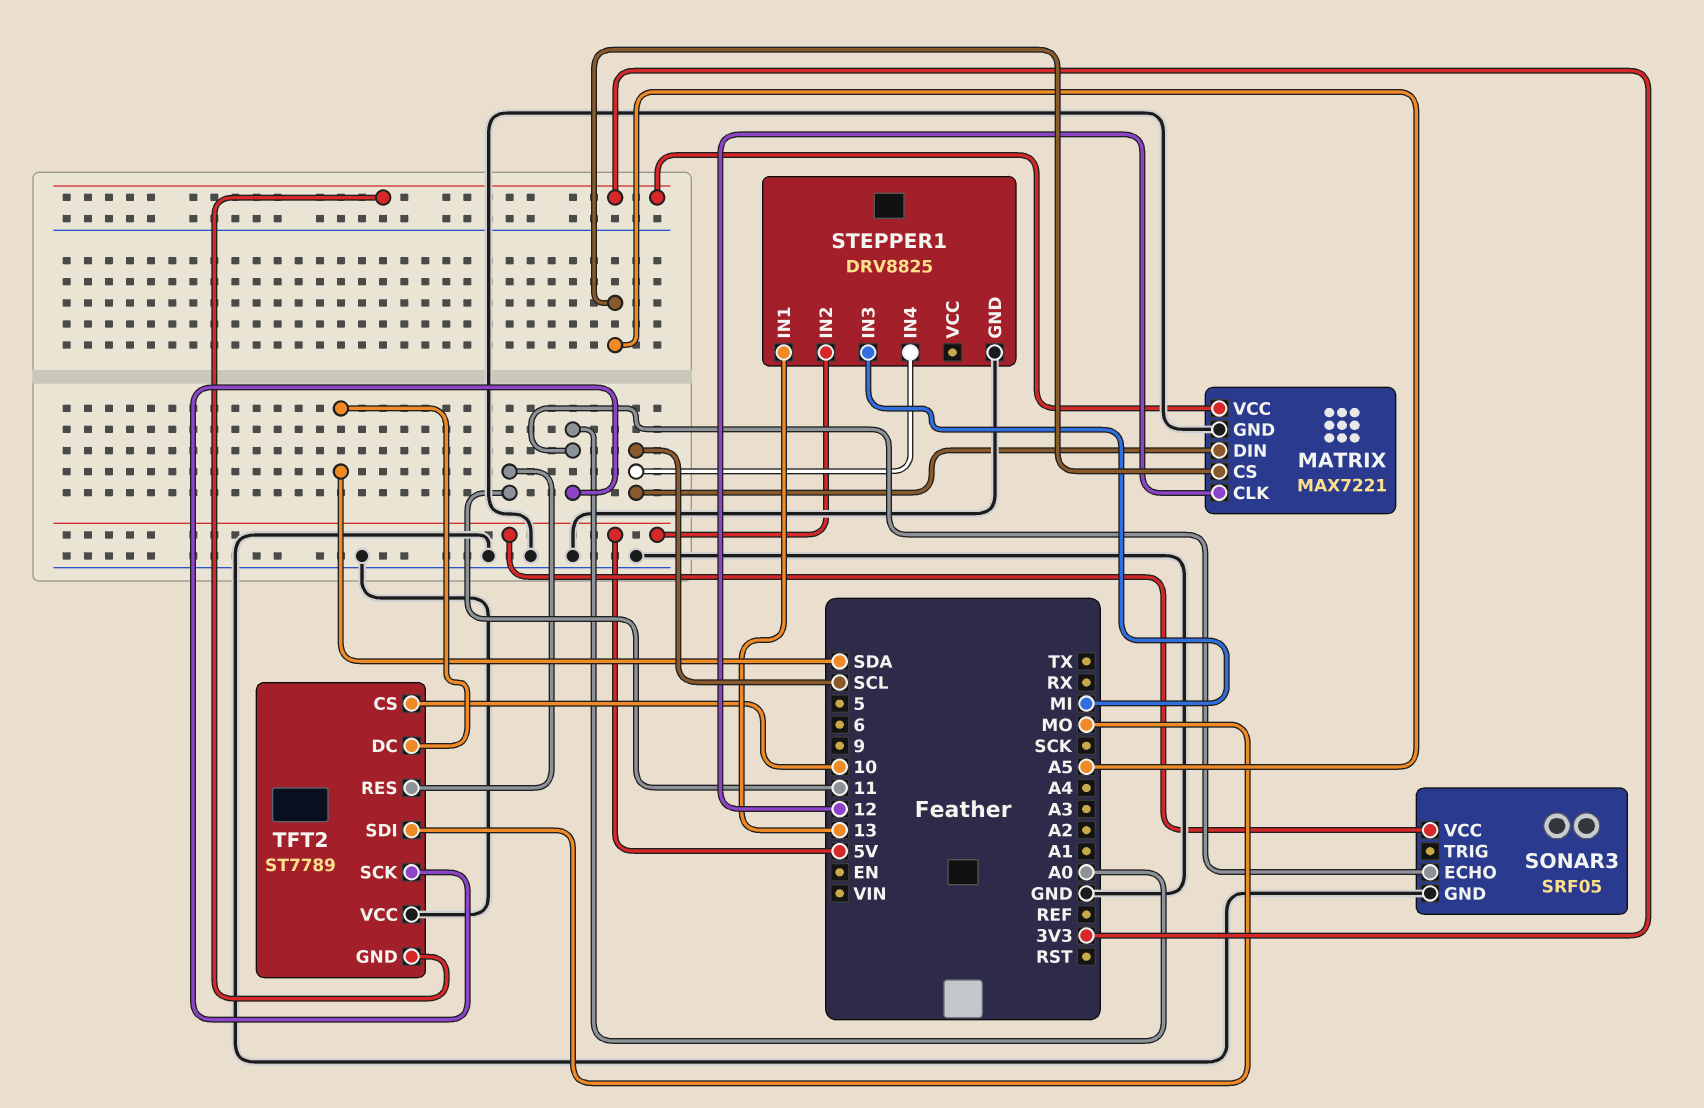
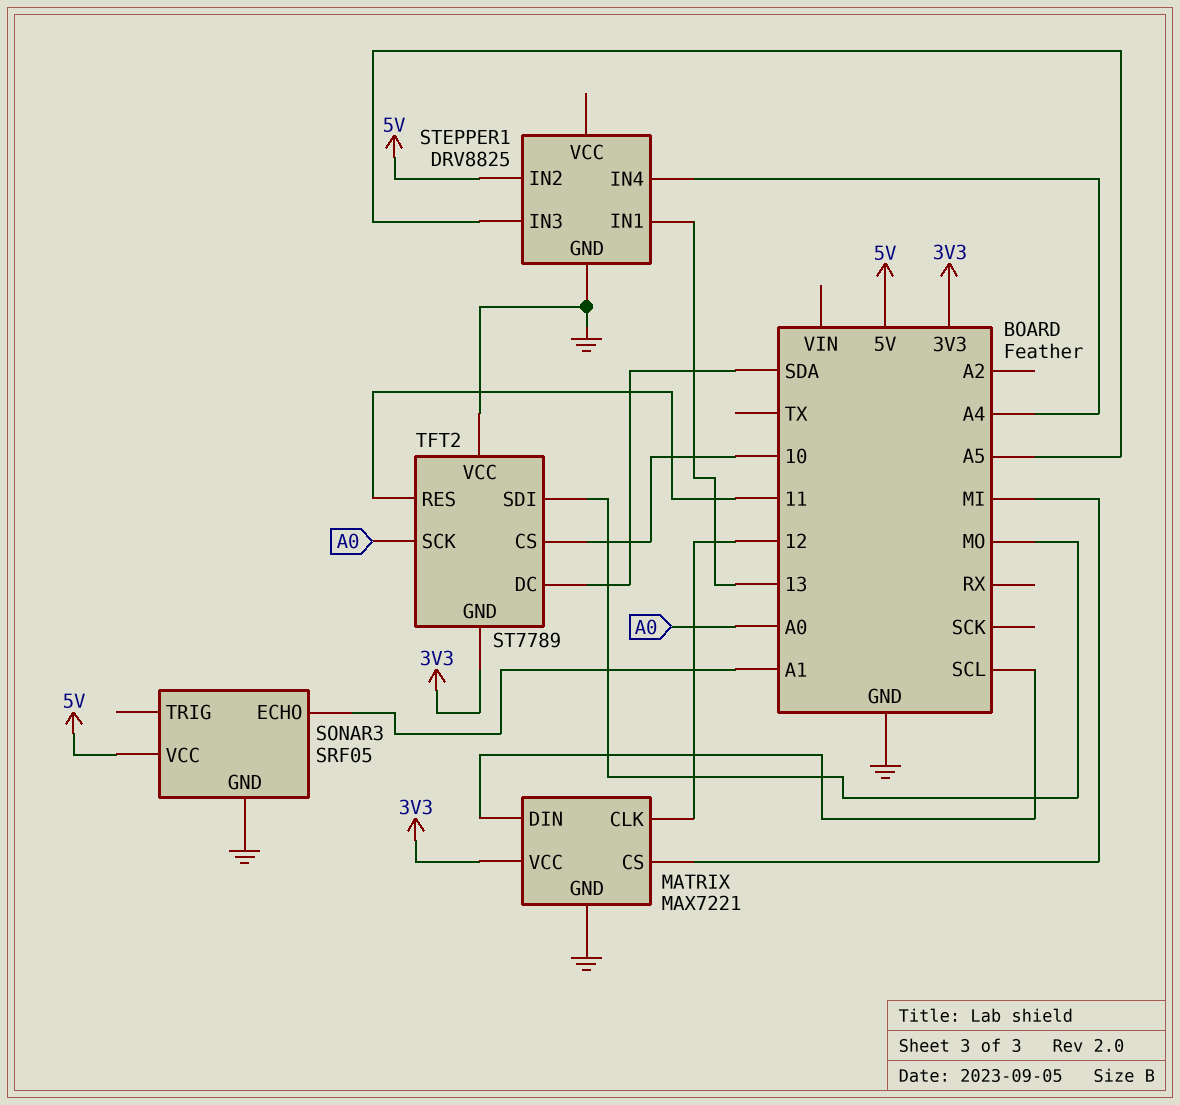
MATRIX pin CS: A5 -> MI
SONAR3 pin ECHO: A0 -> A1
STEPPER1 pin IN3: MI -> A5
STEPPER1 pin IN4: SCL -> A4

